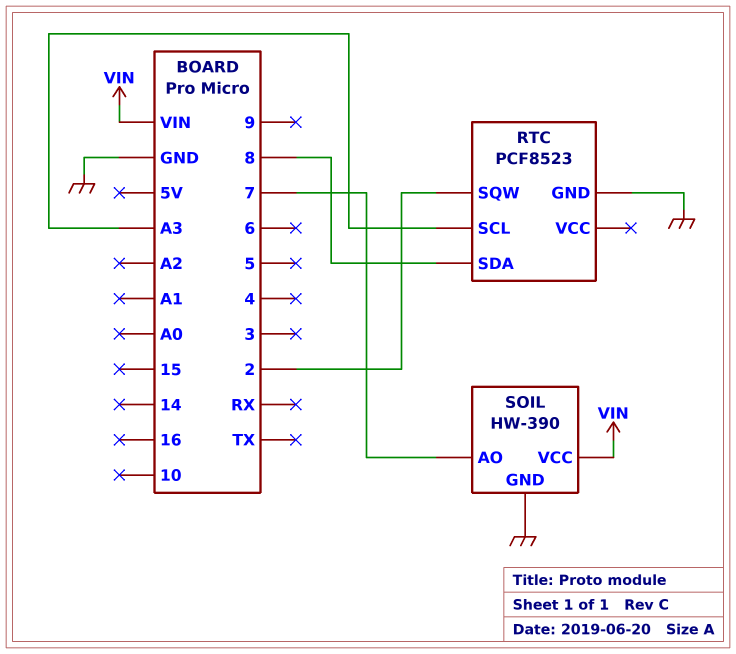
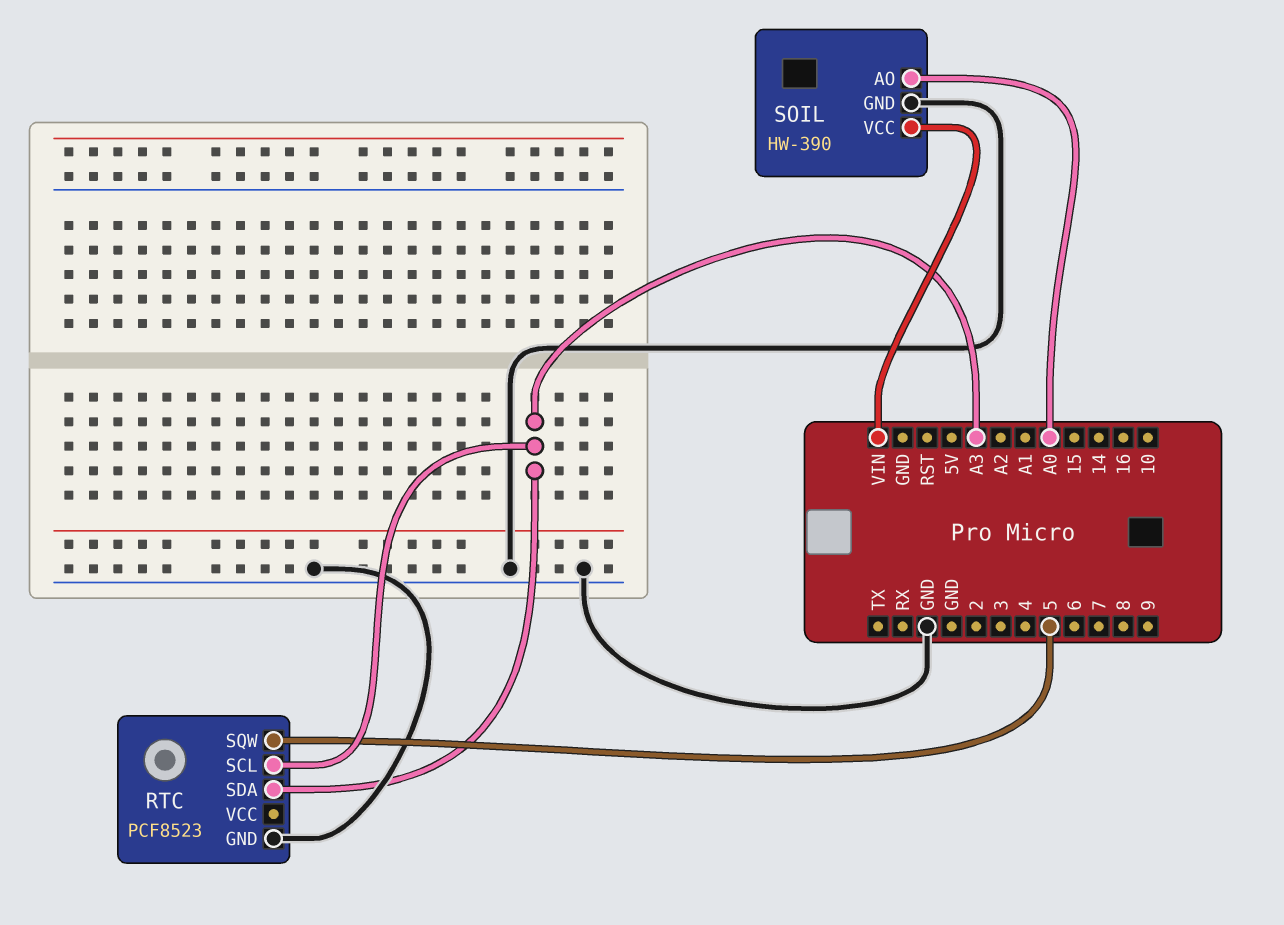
RTC pin SDA: 8 -> A3
RTC pin SQW: 2 -> 5
SOIL pin AO: 7 -> A0

